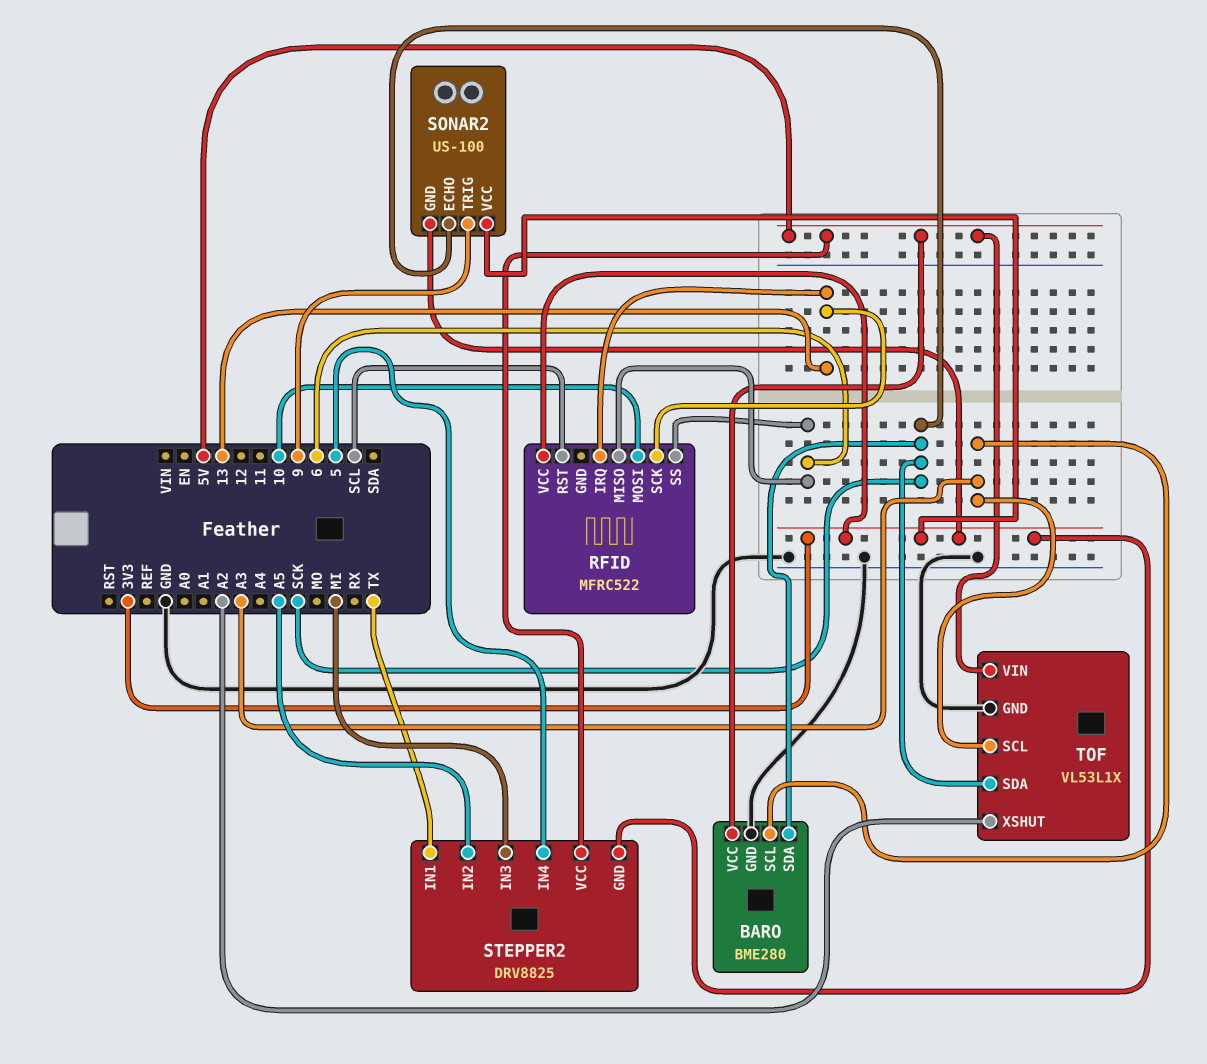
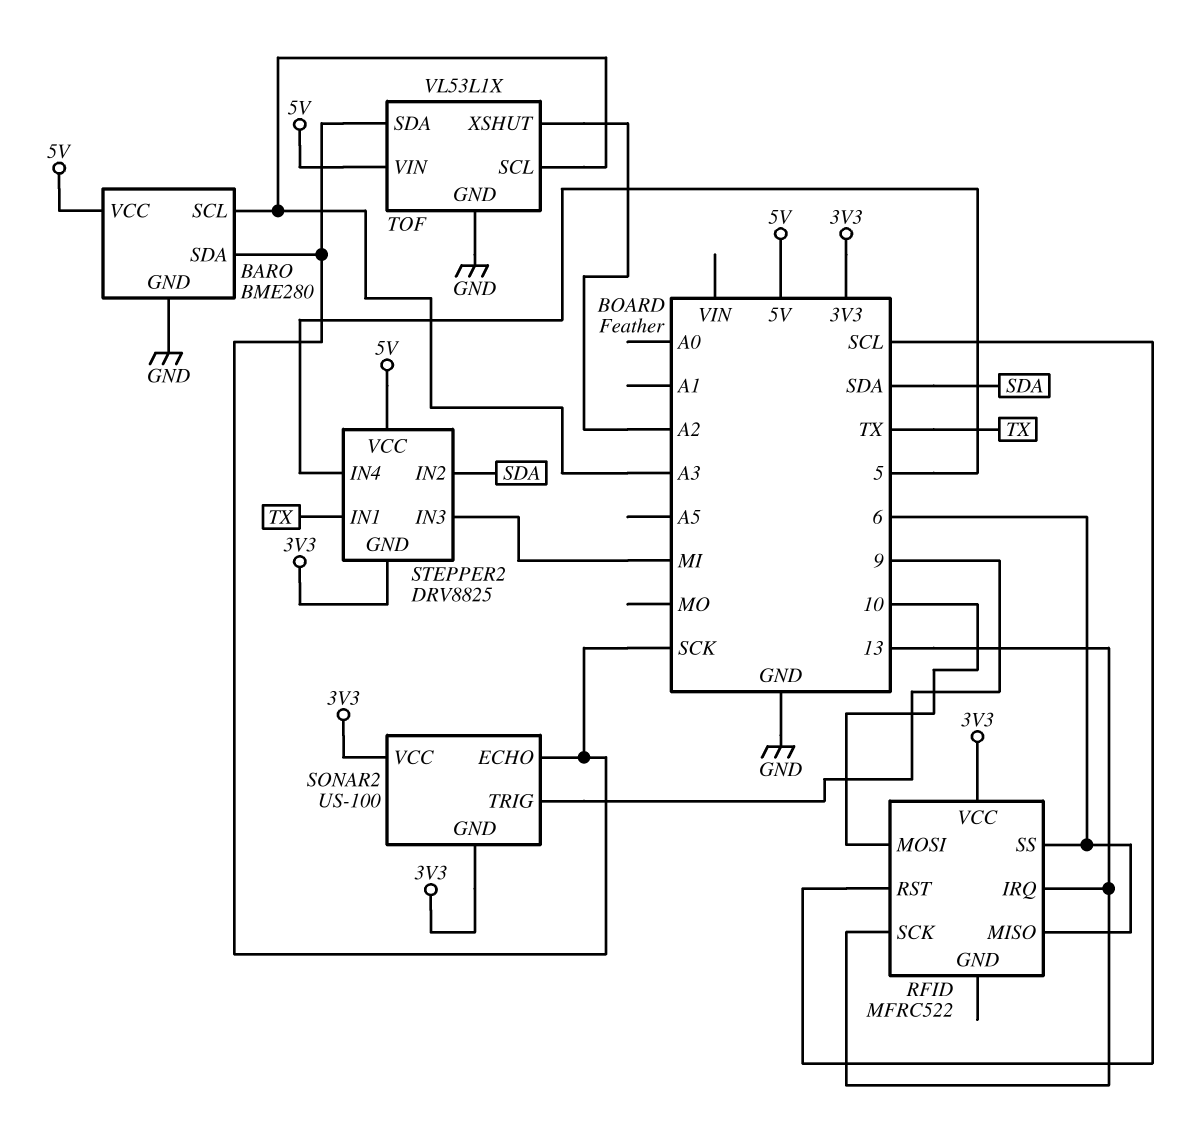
STEPPER2 pin IN2: A5 -> SDA

